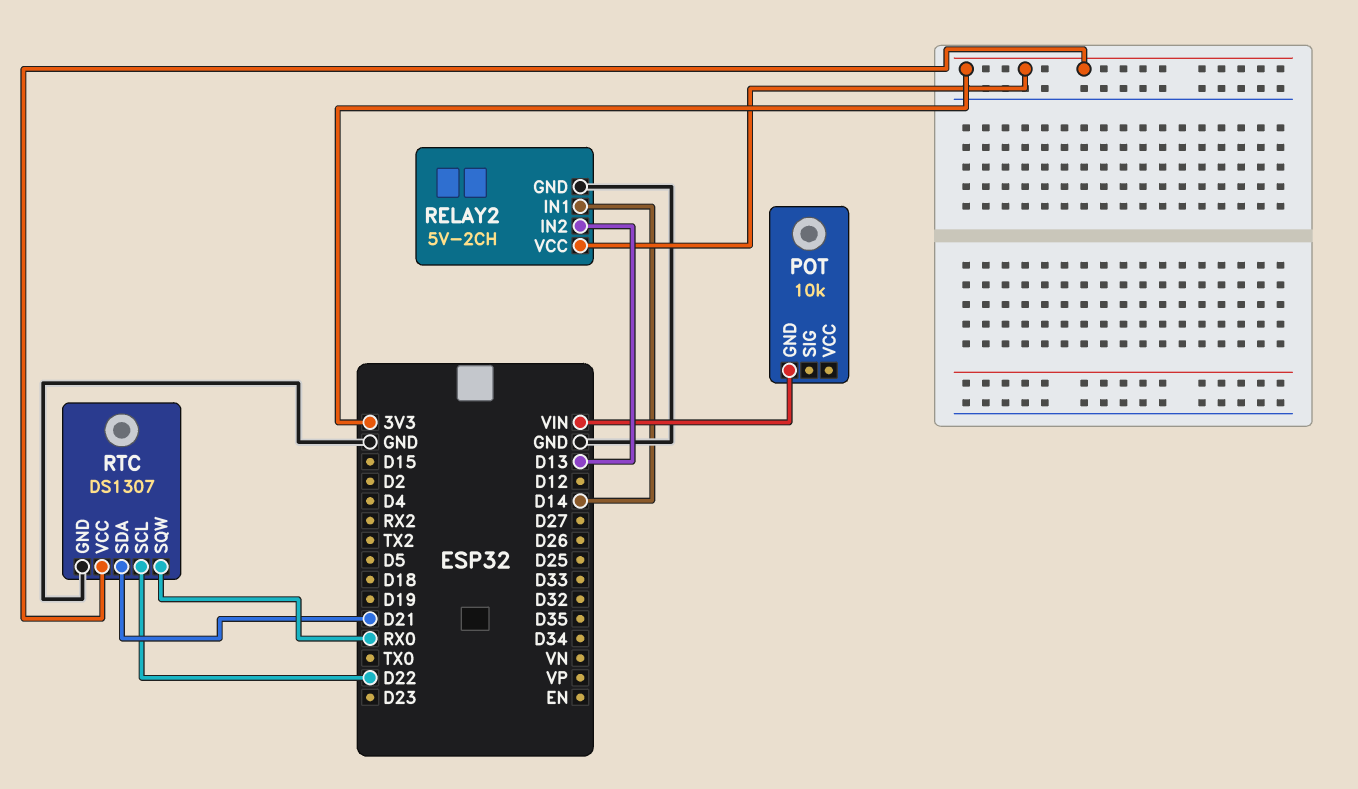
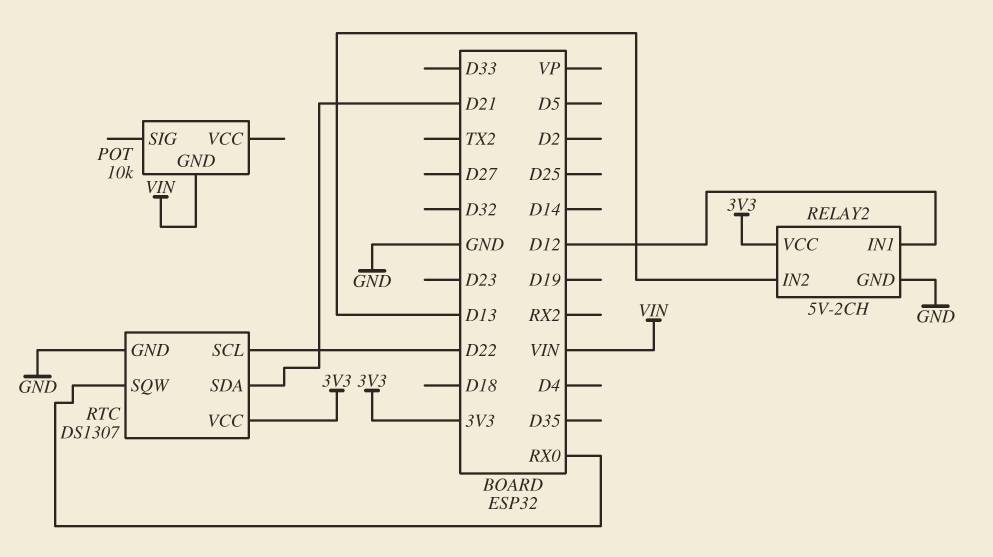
RELAY2 pin IN1: D14 -> D12

